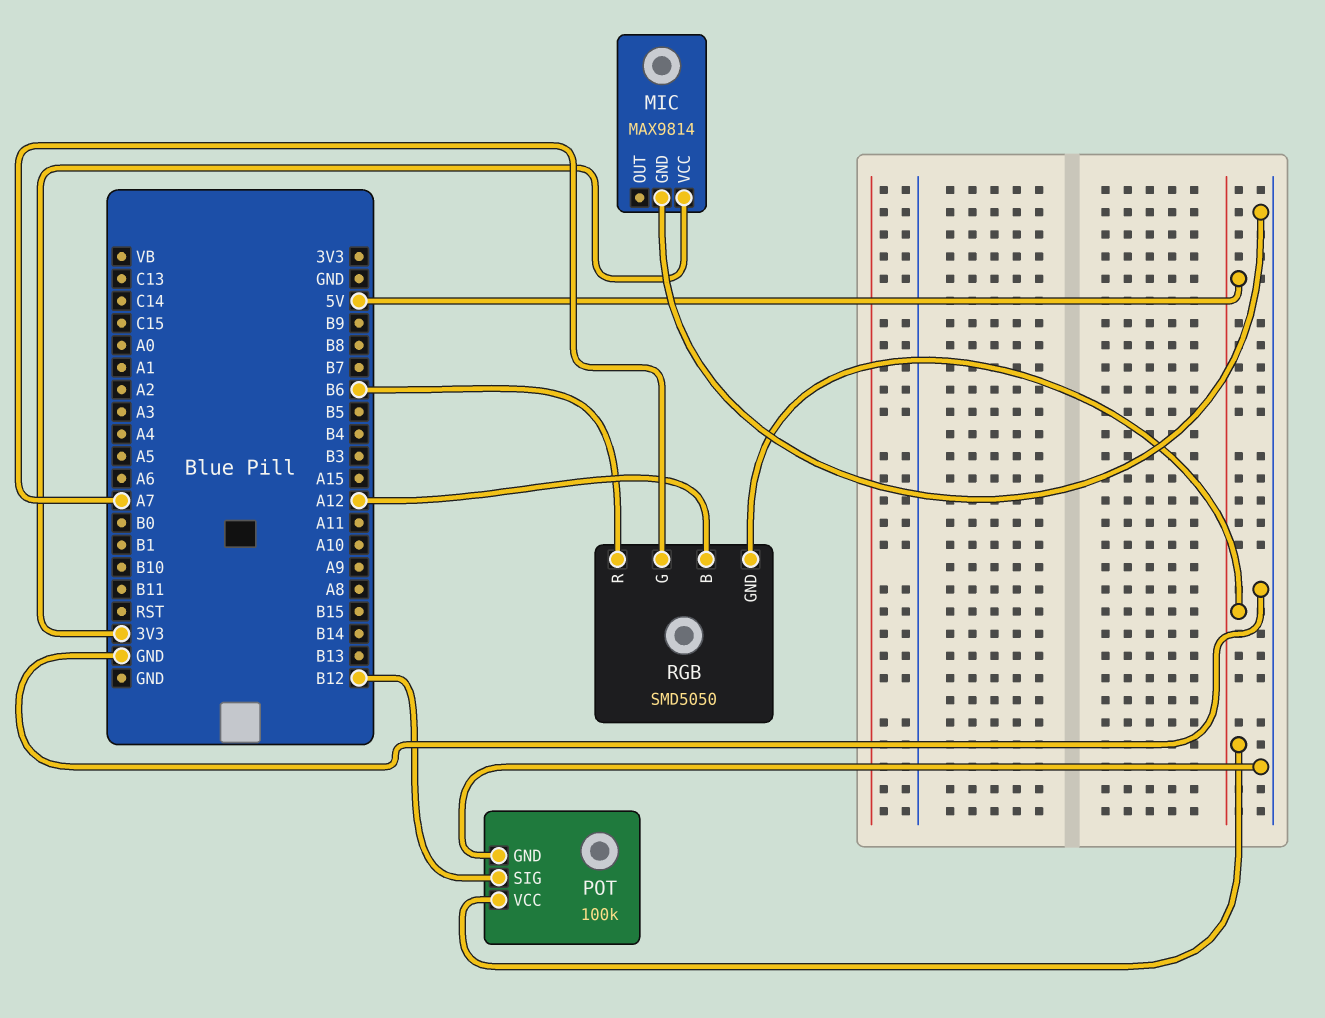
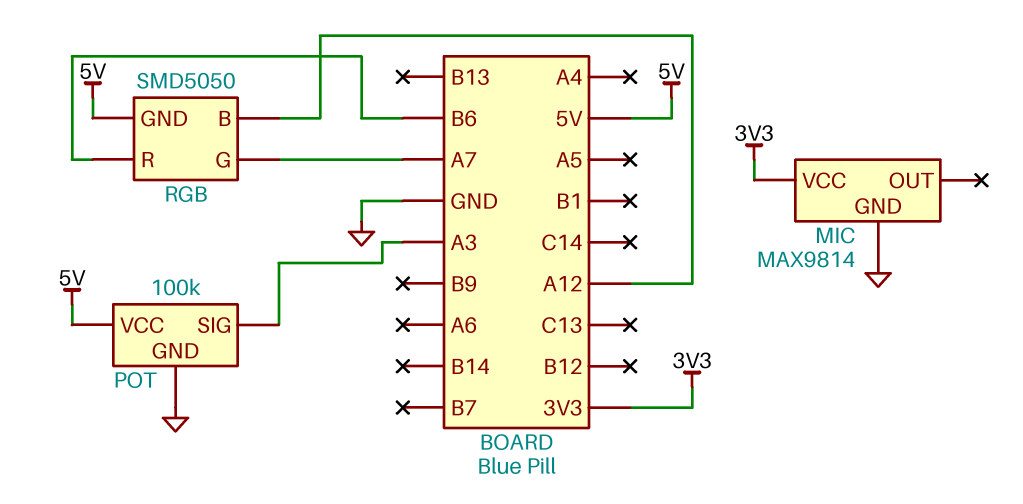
POT pin SIG: B12 -> A3

